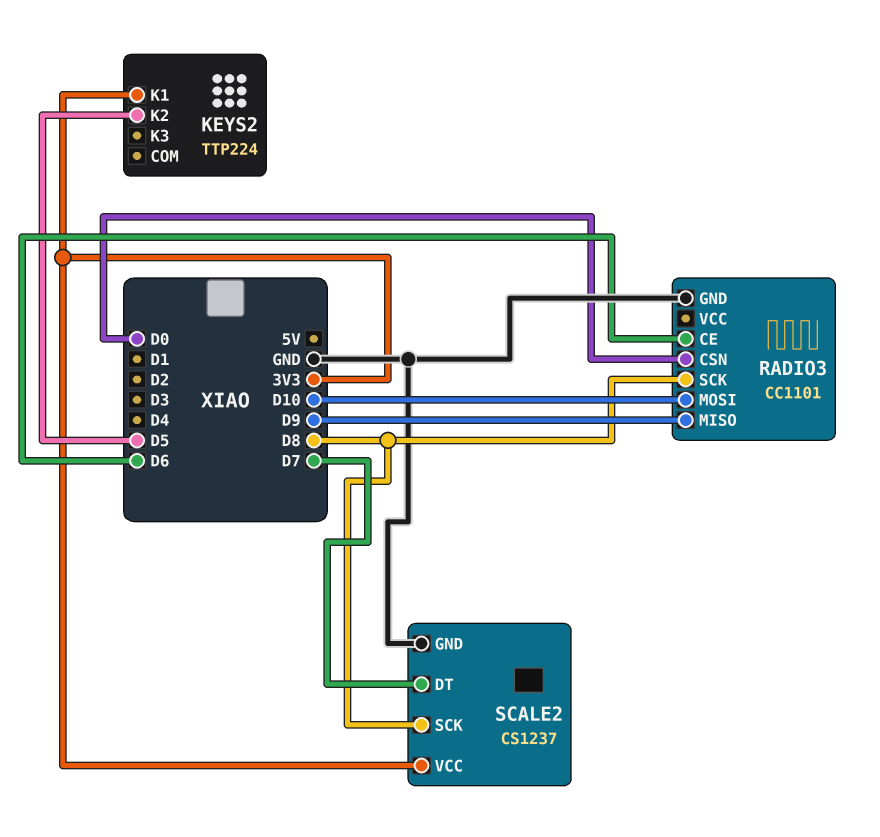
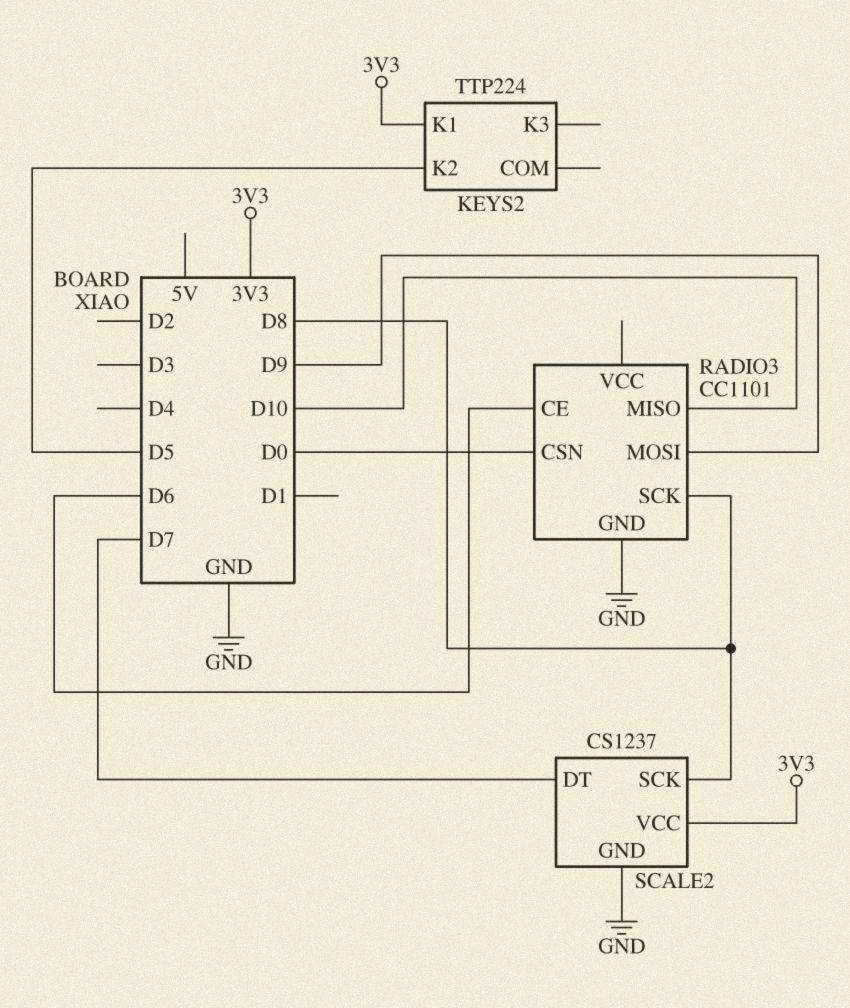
RADIO3 pin MISO: D9 -> D10
RADIO3 pin MOSI: D10 -> D9

